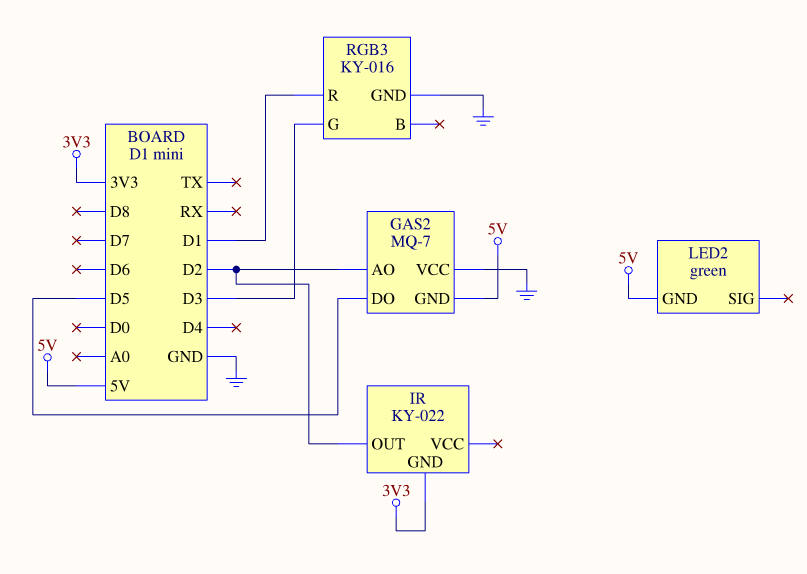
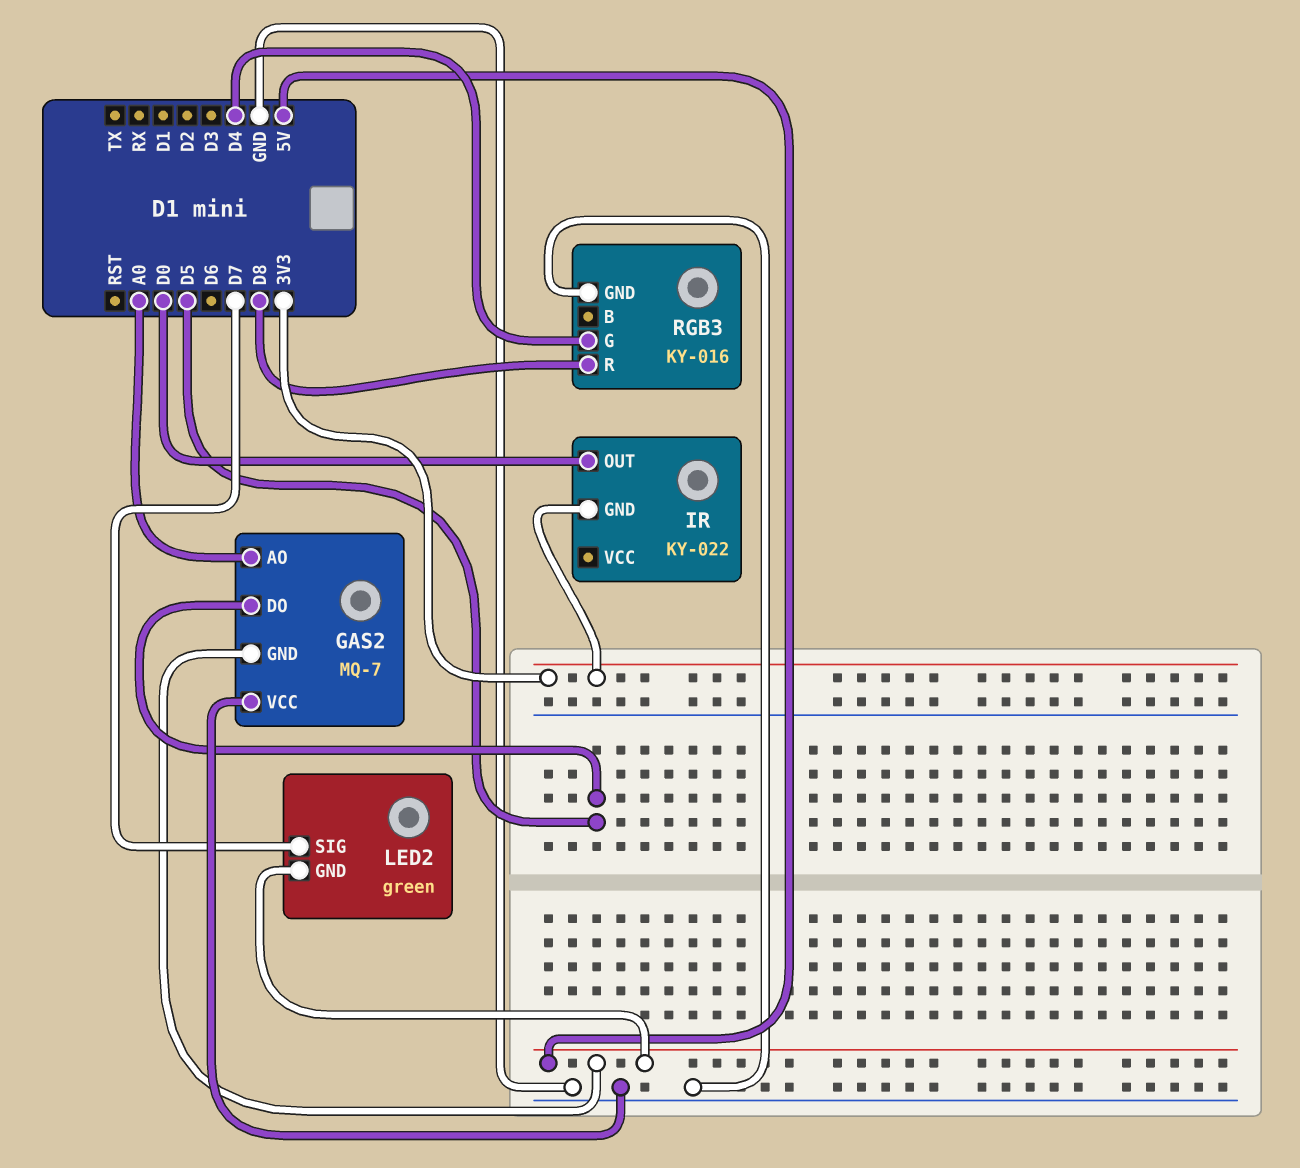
GAS2 pin AO: D2 -> A0
IR pin OUT: D2 -> D0
LED2 pin SIG: none -> D7
RGB3 pin G: D3 -> D4
RGB3 pin R: D1 -> D8

